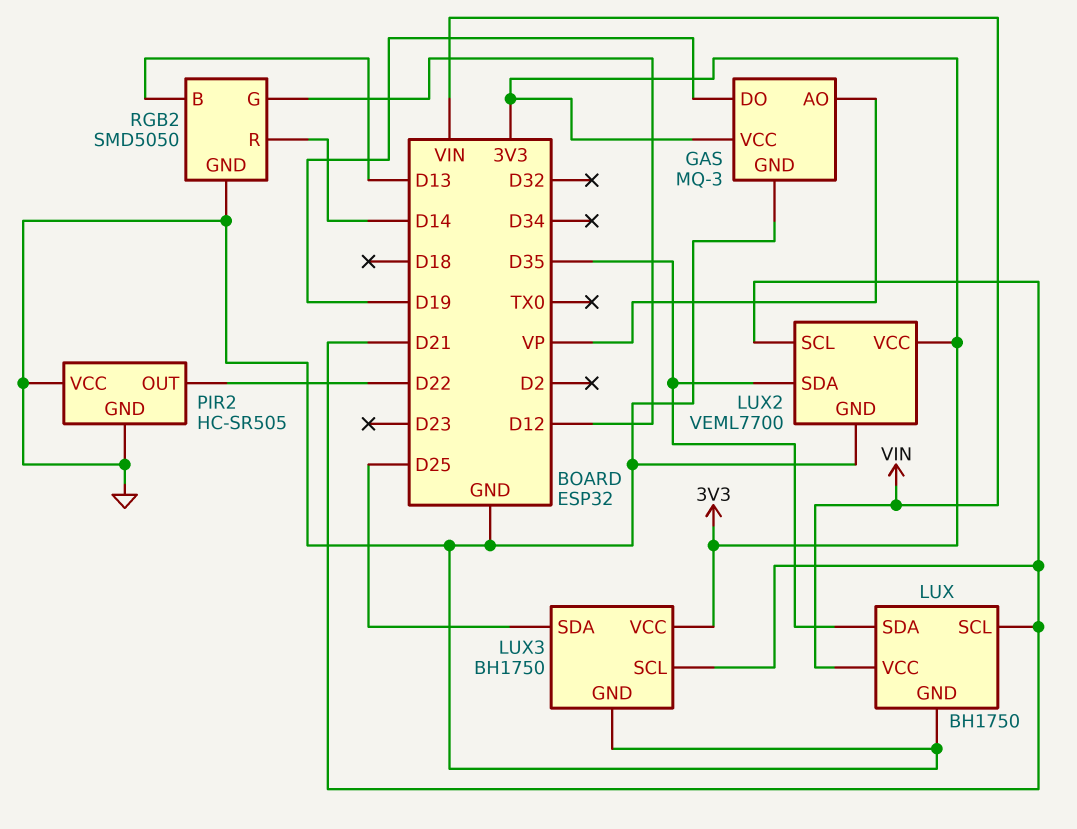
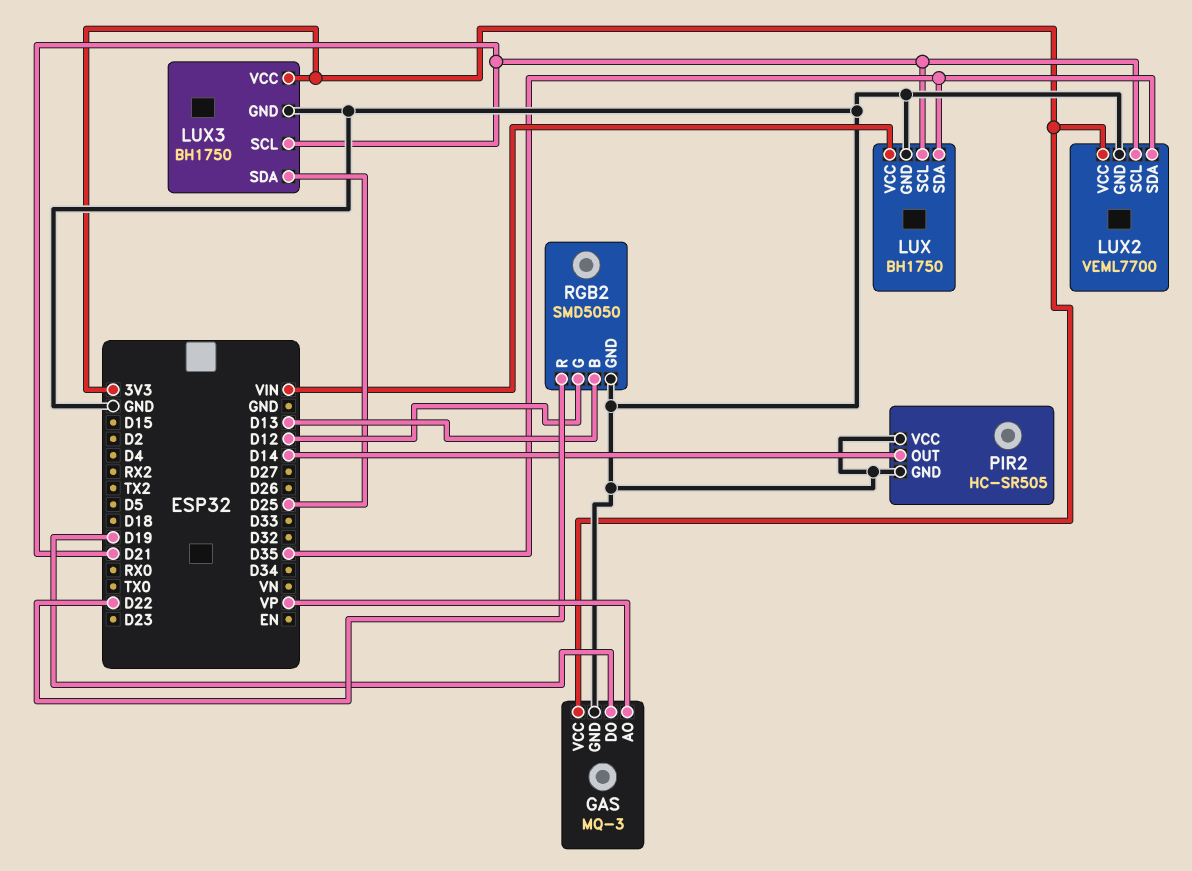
PIR2 pin OUT: D22 -> D14
RGB2 pin R: D14 -> D22

